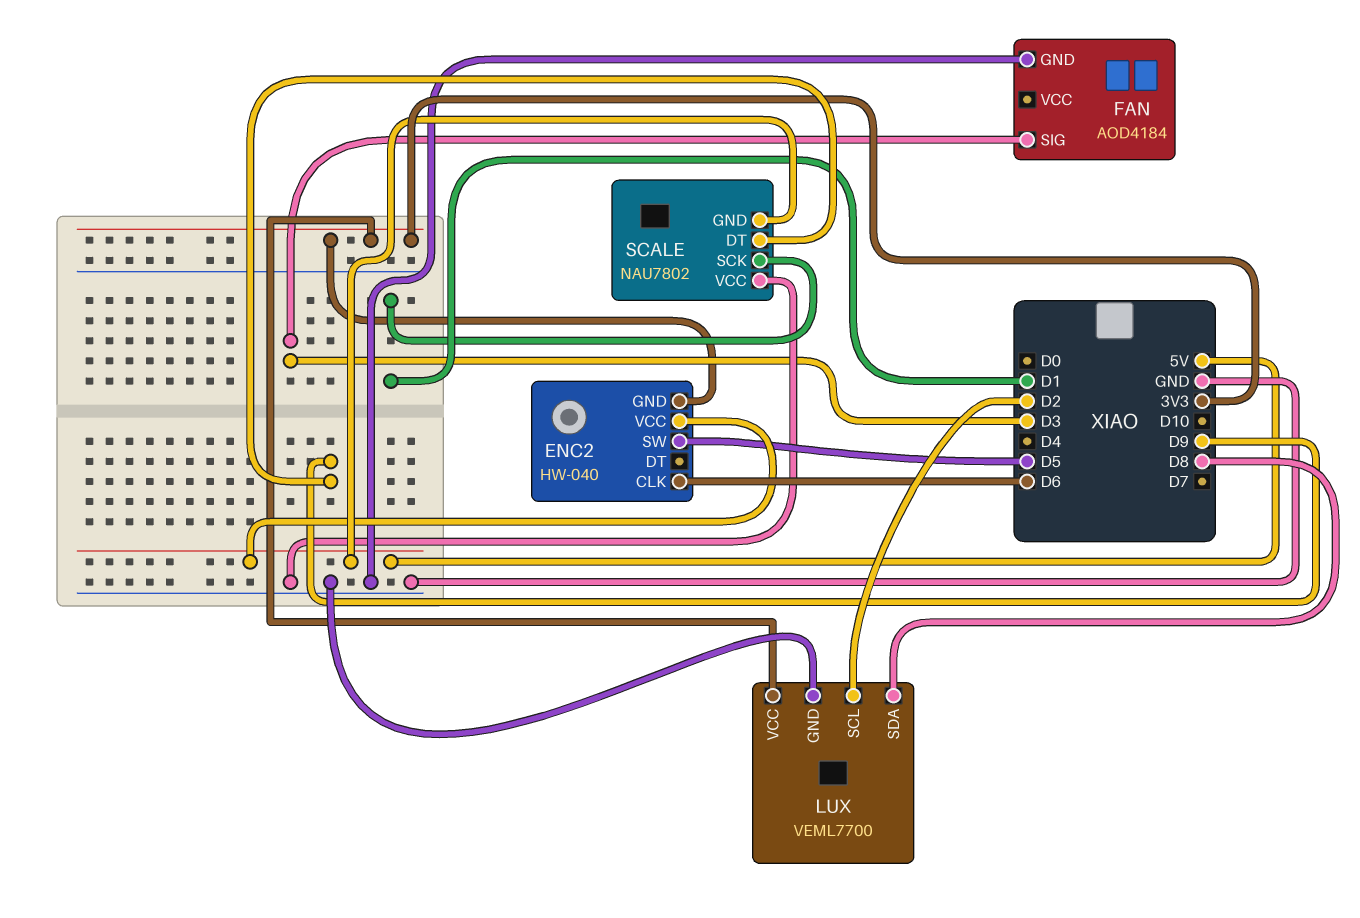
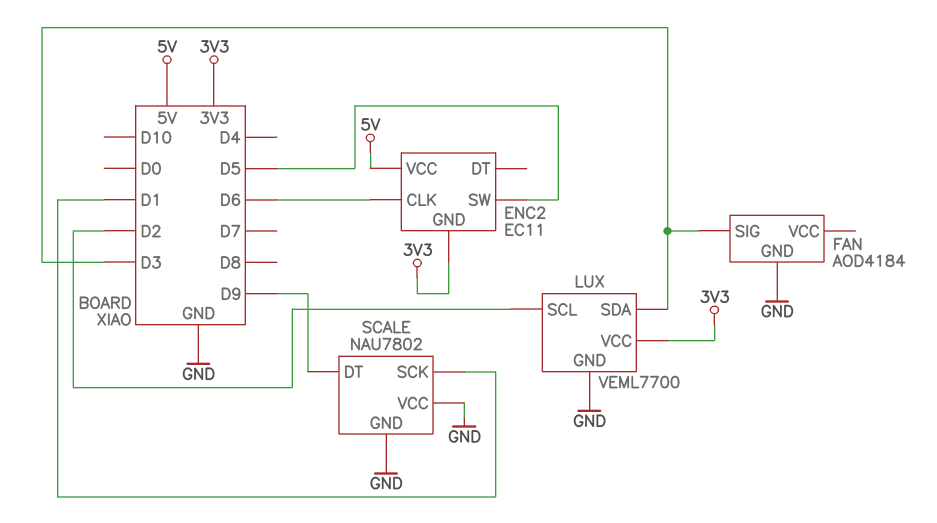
ENC2: HW-040 -> EC11
LUX pin SDA: D8 -> D3
SCALE pin GND: 5V -> GND

